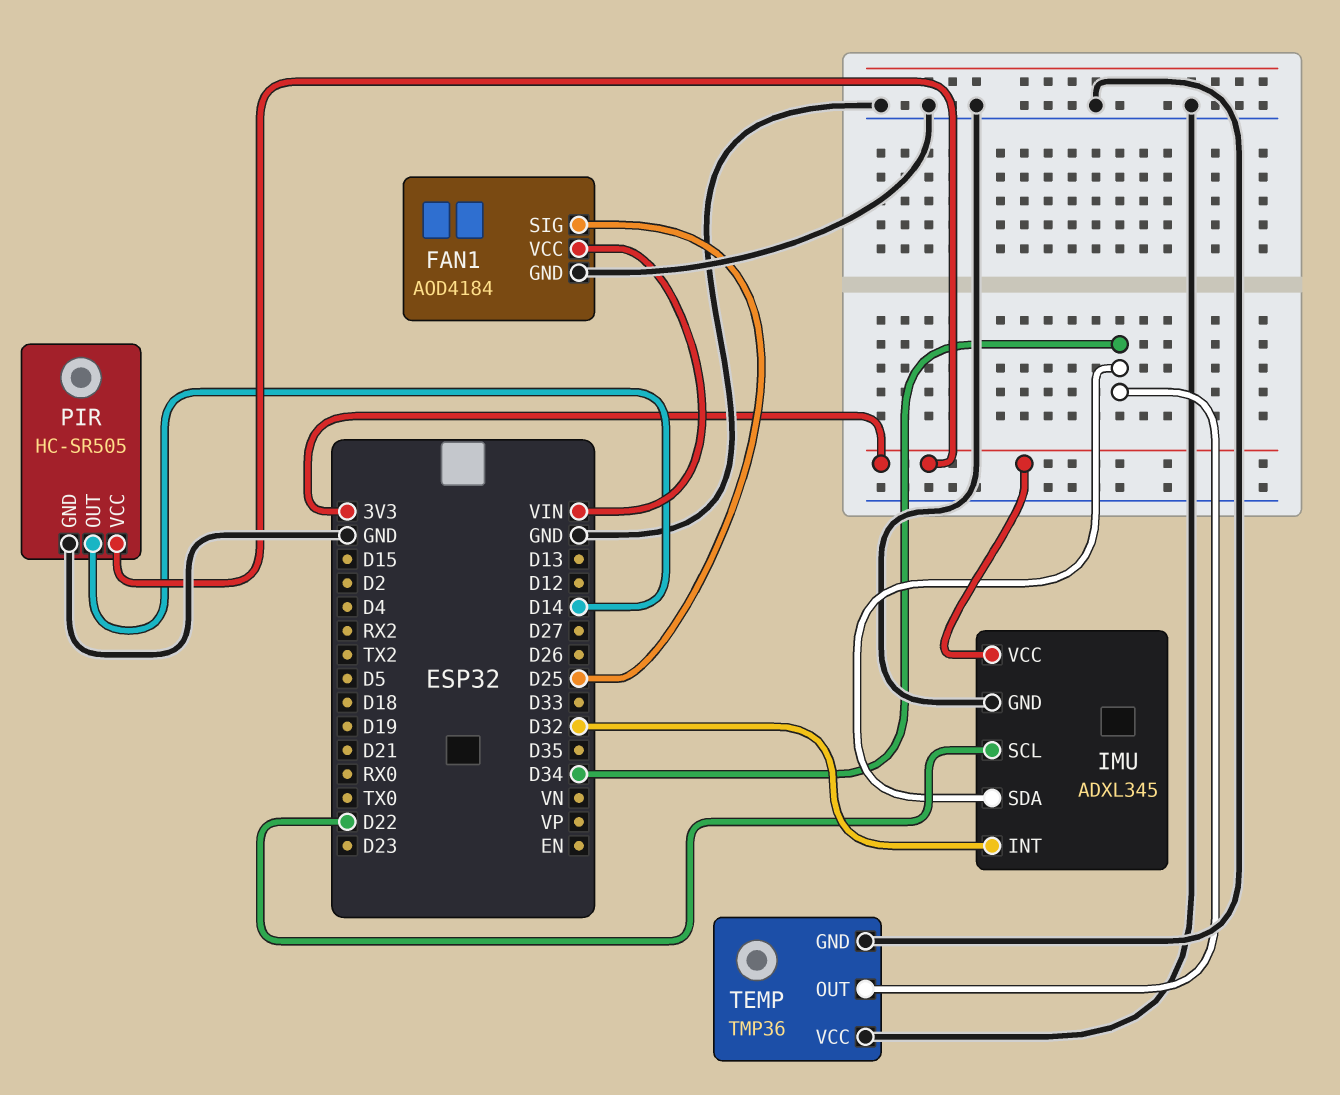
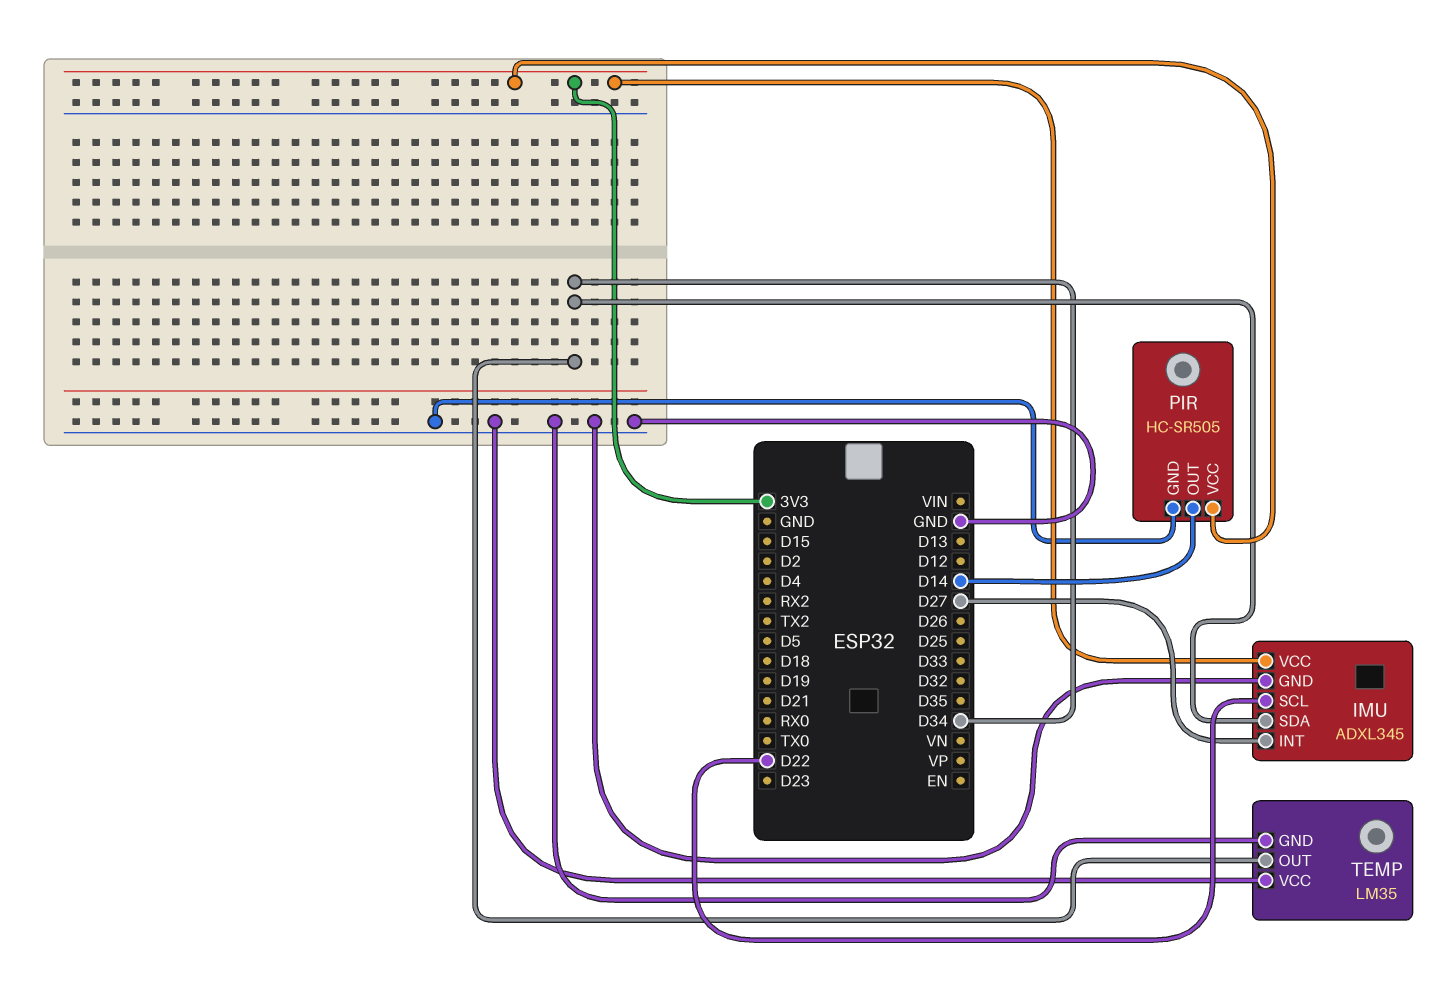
FAN1: AOD4184 -> none
FAN1 pin GND: GND -> none
FAN1 pin SIG: D25 -> none
FAN1 pin VCC: VIN -> none
IMU pin INT: D32 -> D27
TEMP: TMP36 -> LM35

